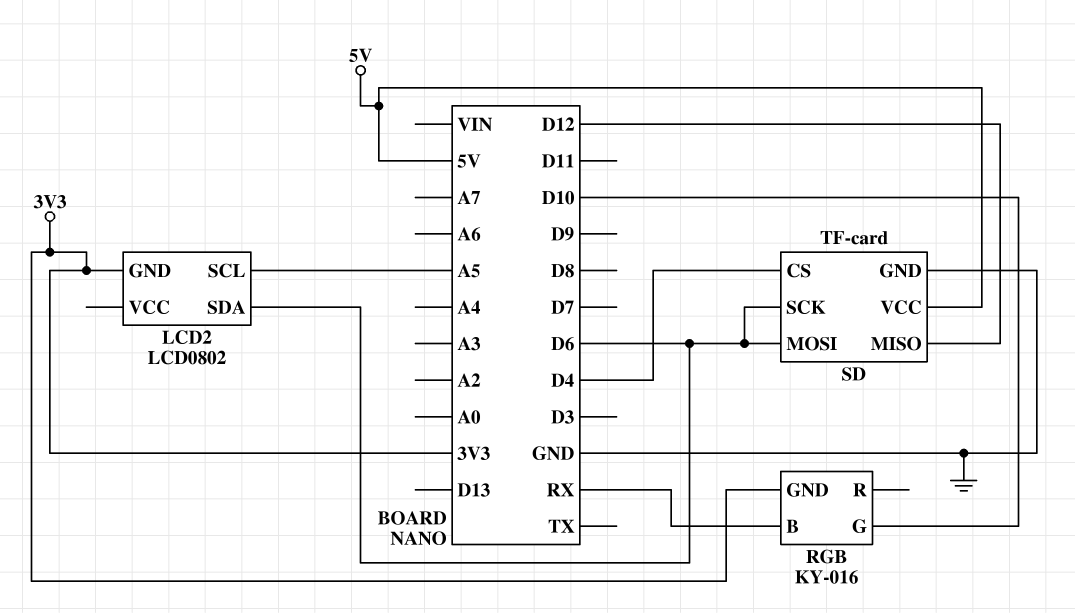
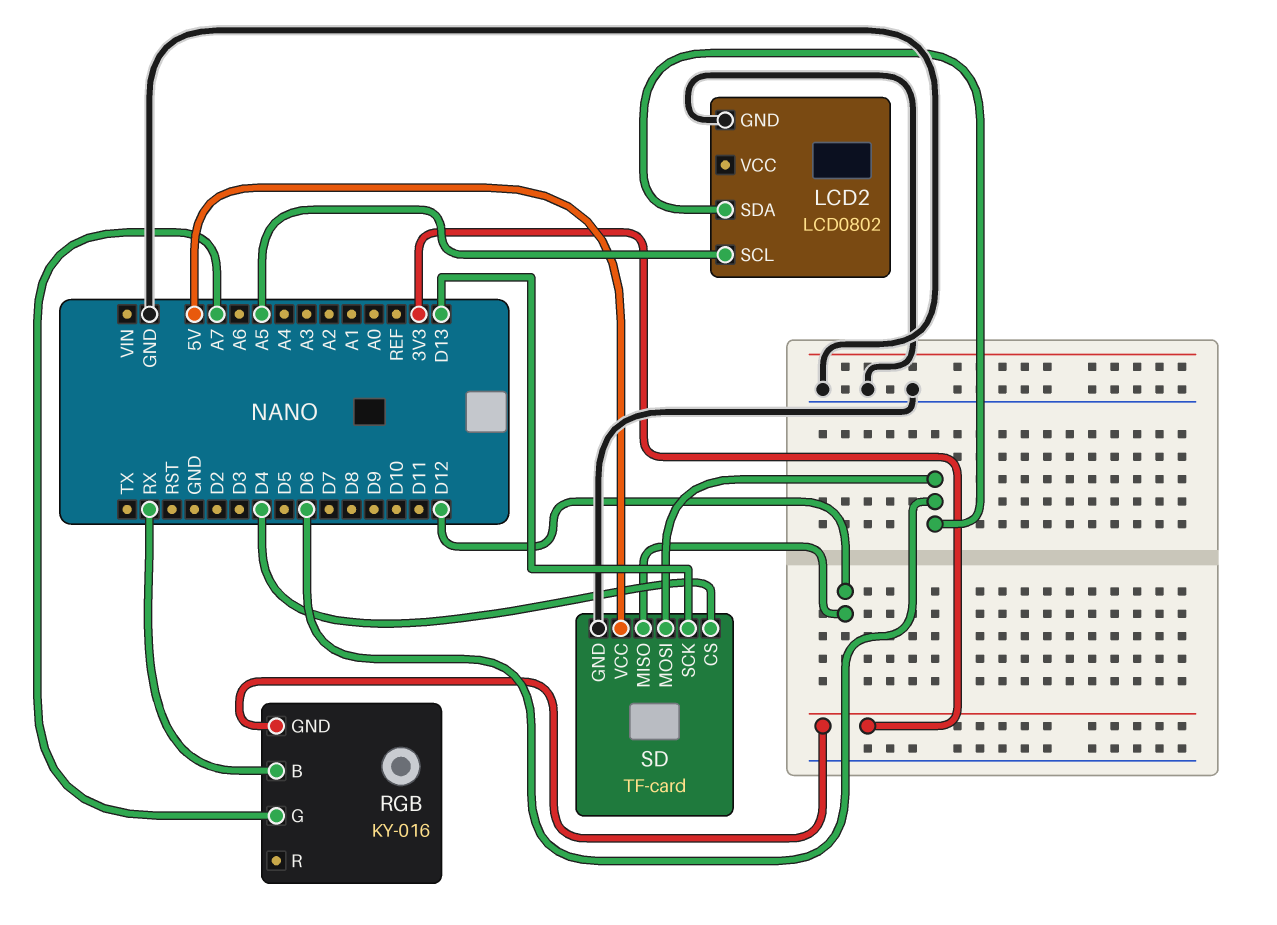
LCD2 pin GND: 3V3 -> GND
RGB pin G: D10 -> A7
SD pin SCK: D6 -> D13

